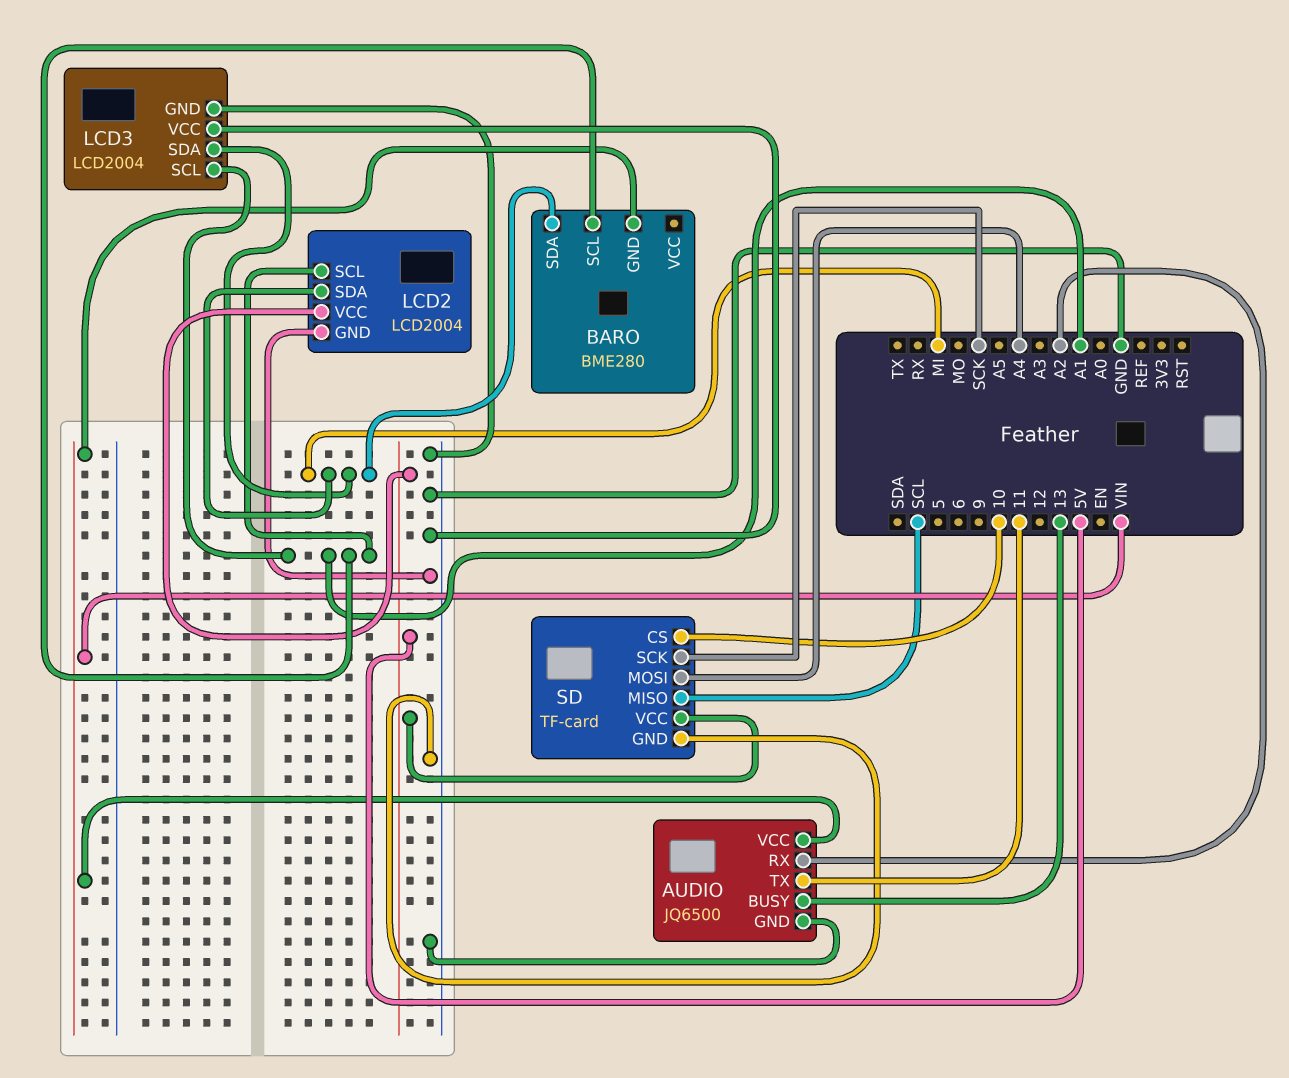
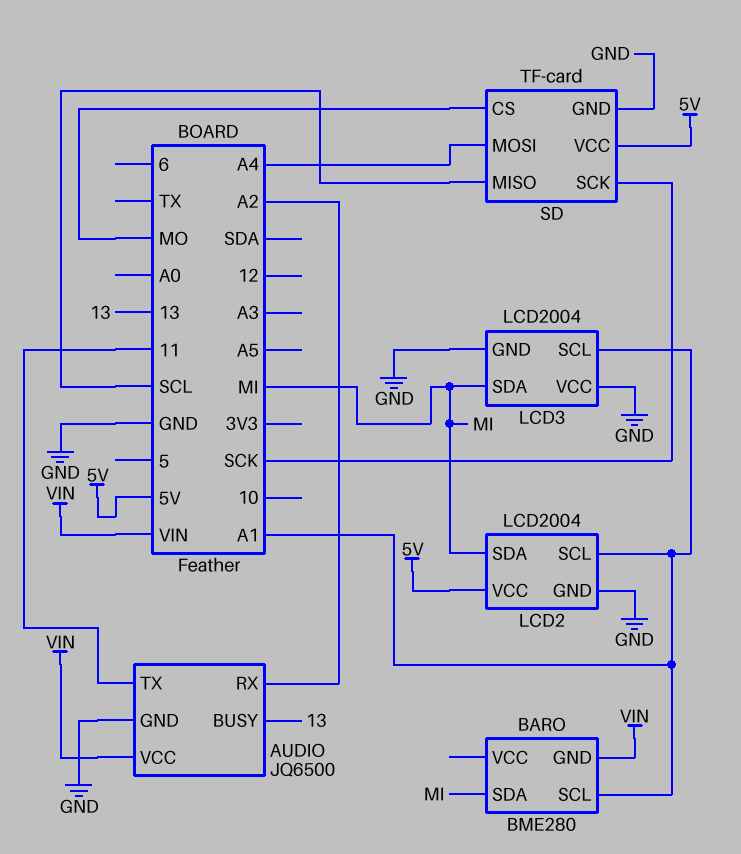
SD pin CS: 10 -> MO

